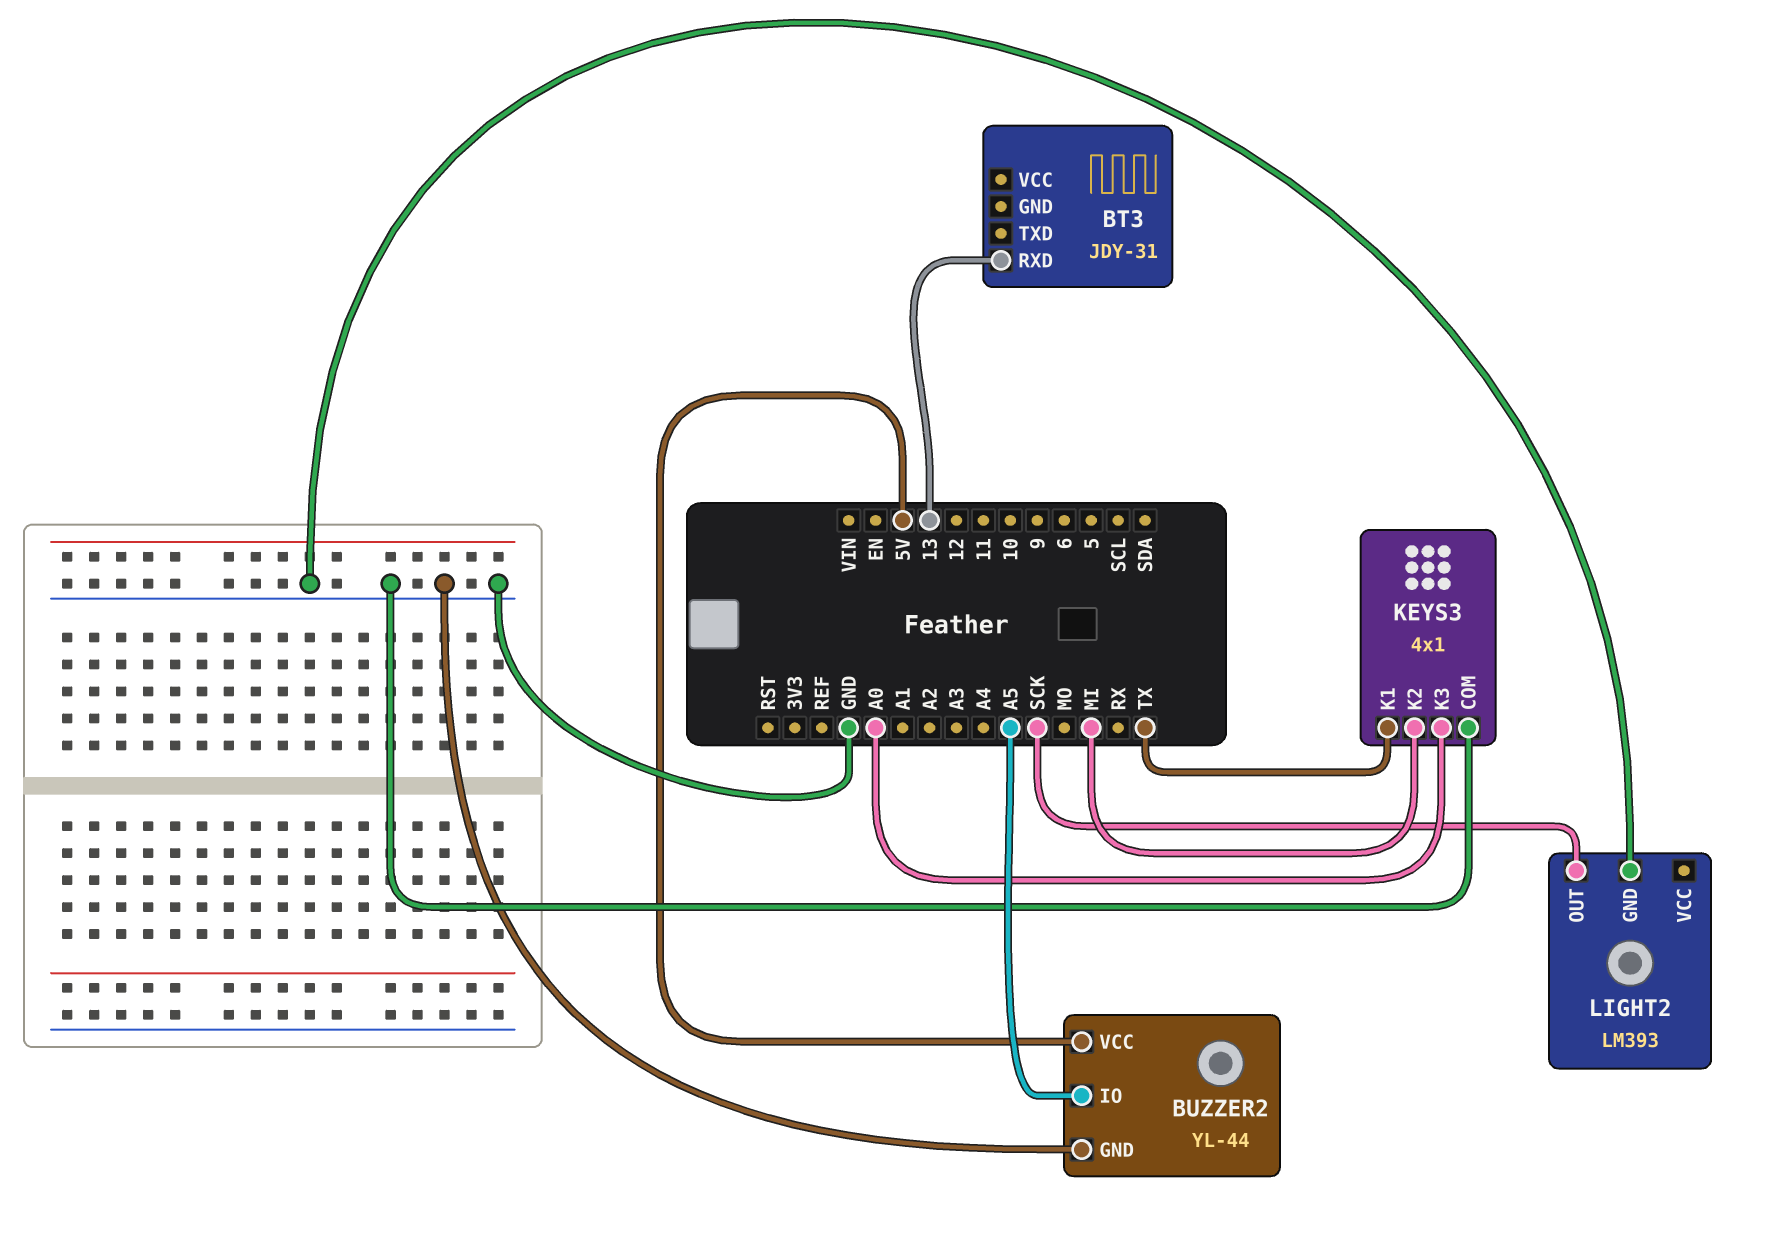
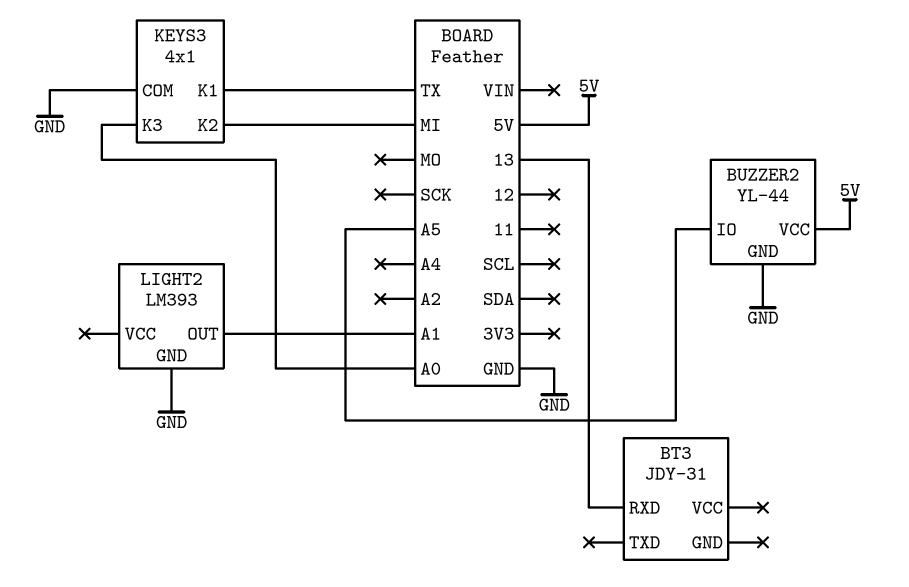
LIGHT2 pin OUT: SCK -> A1

